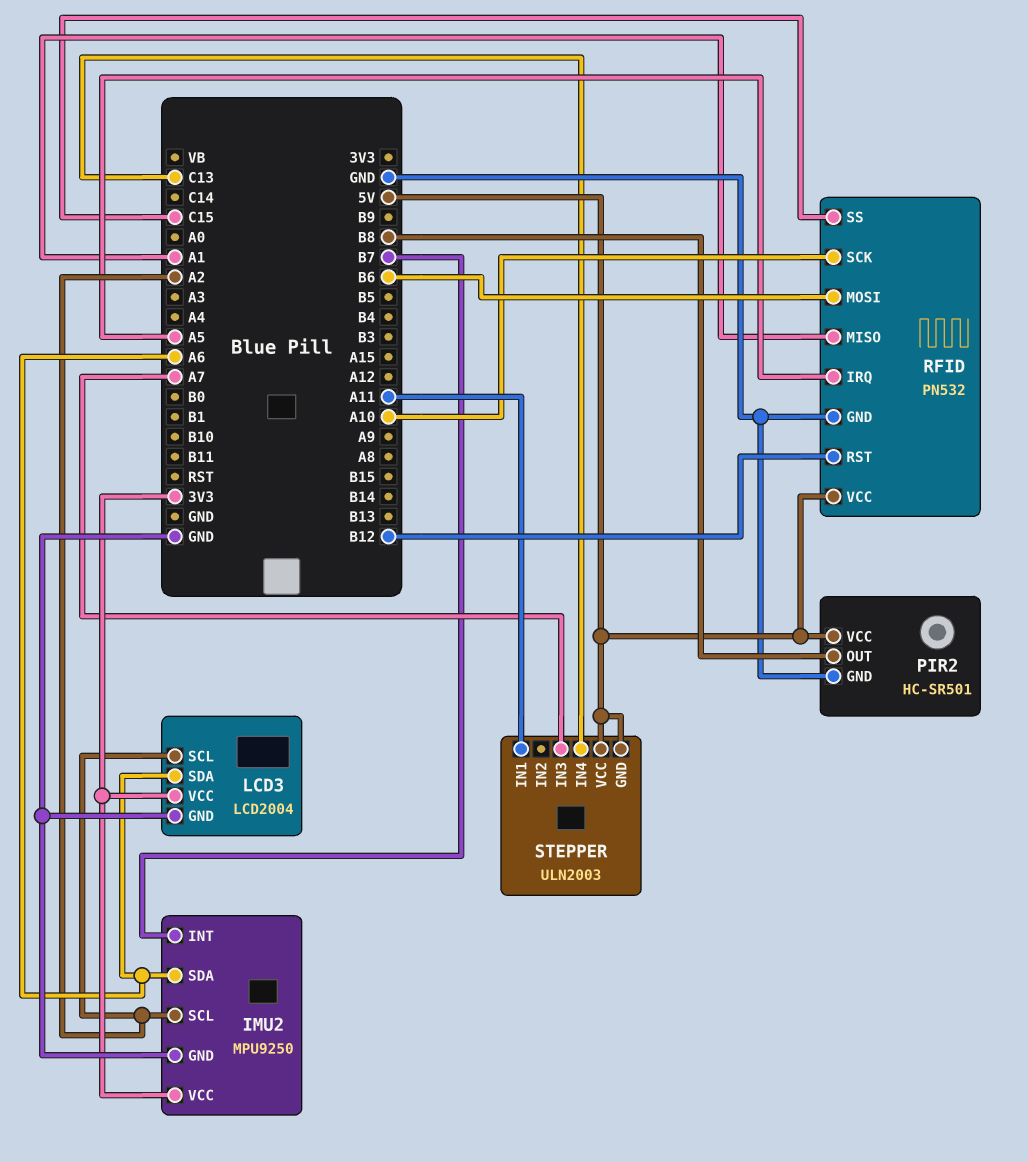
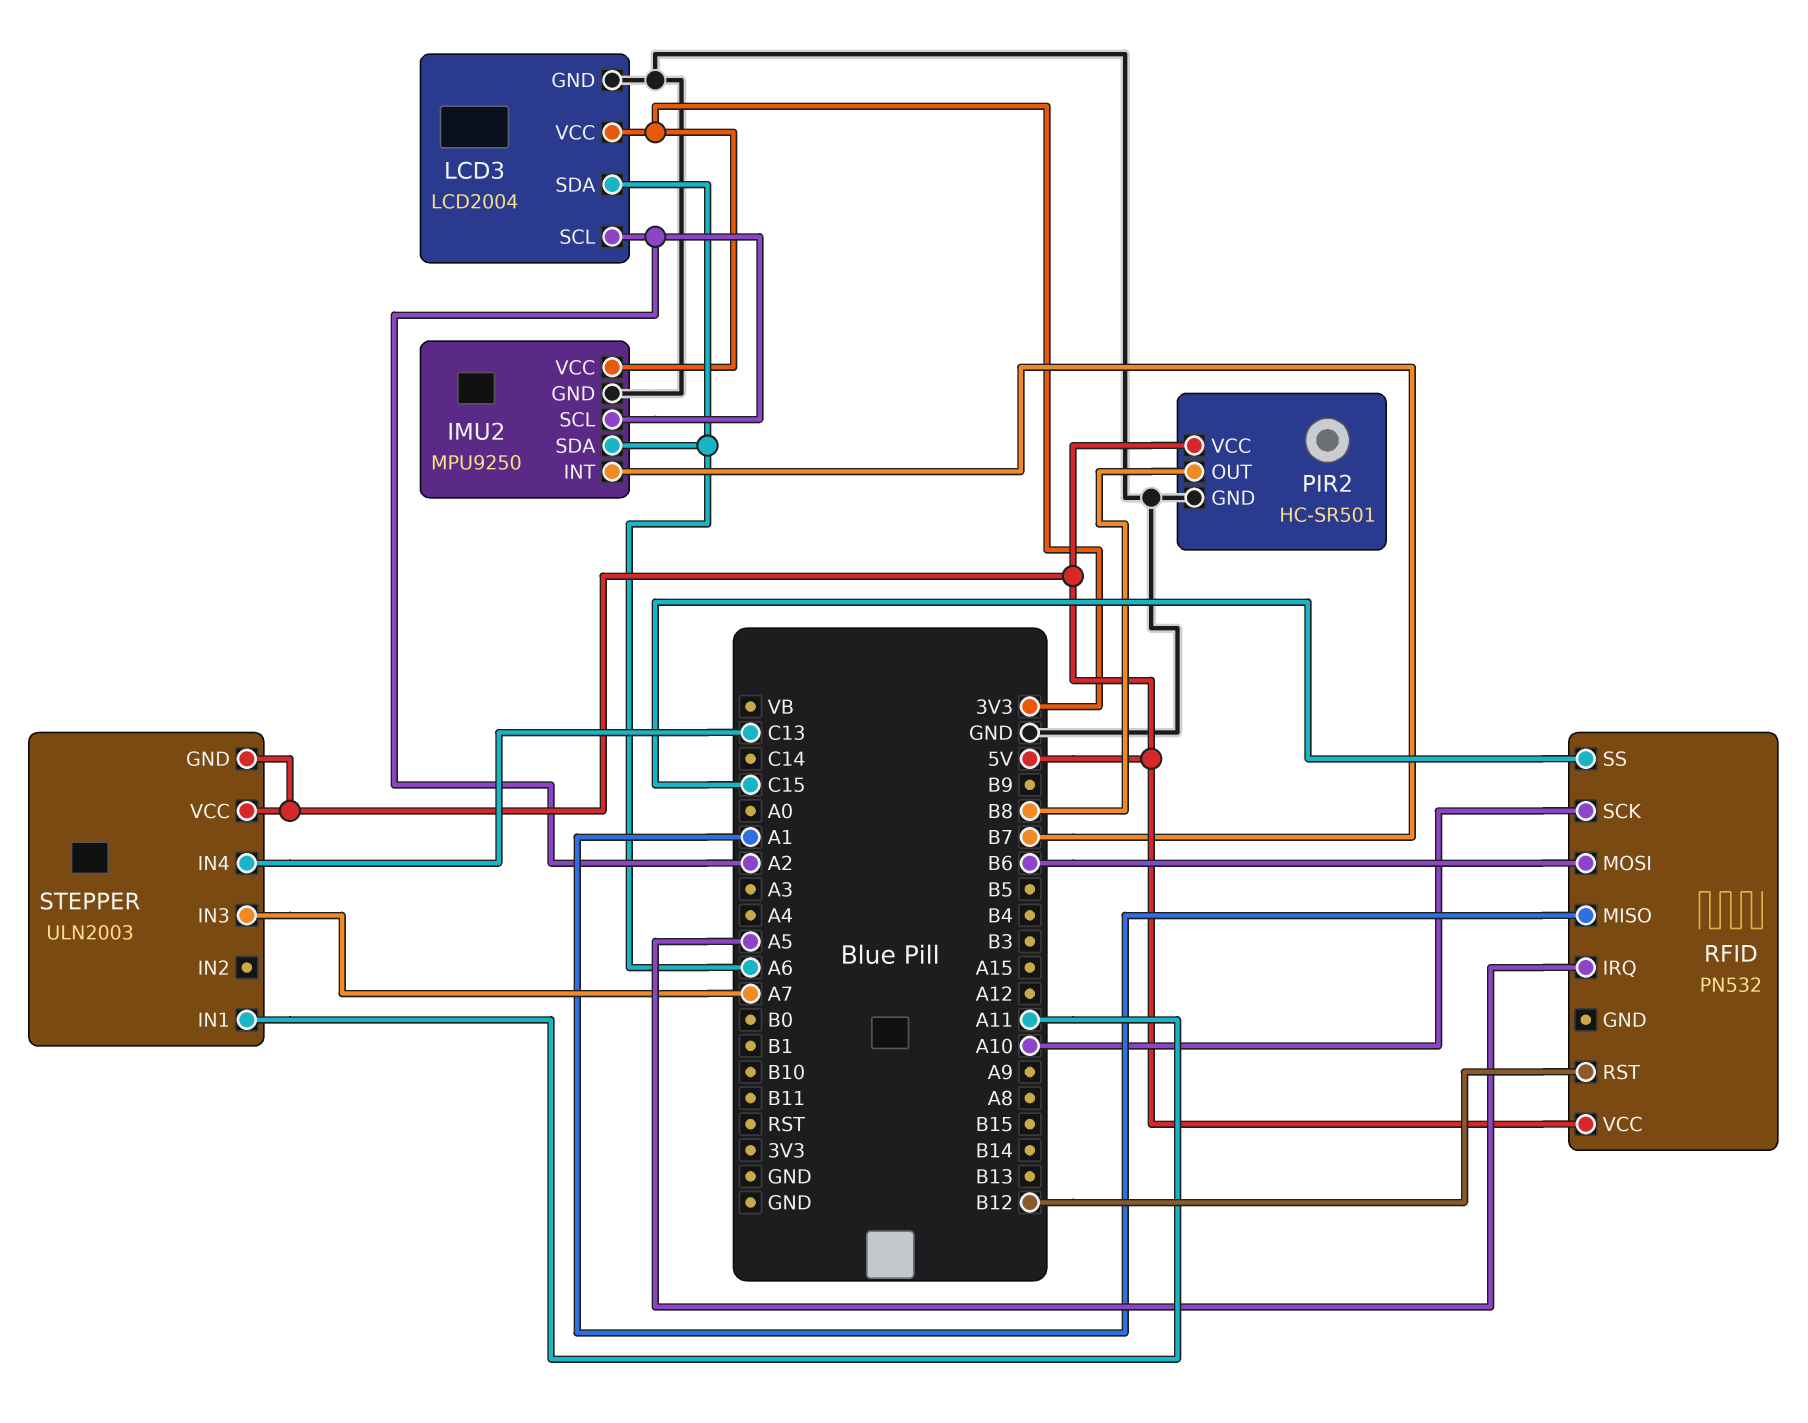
RFID pin GND: GND -> none

